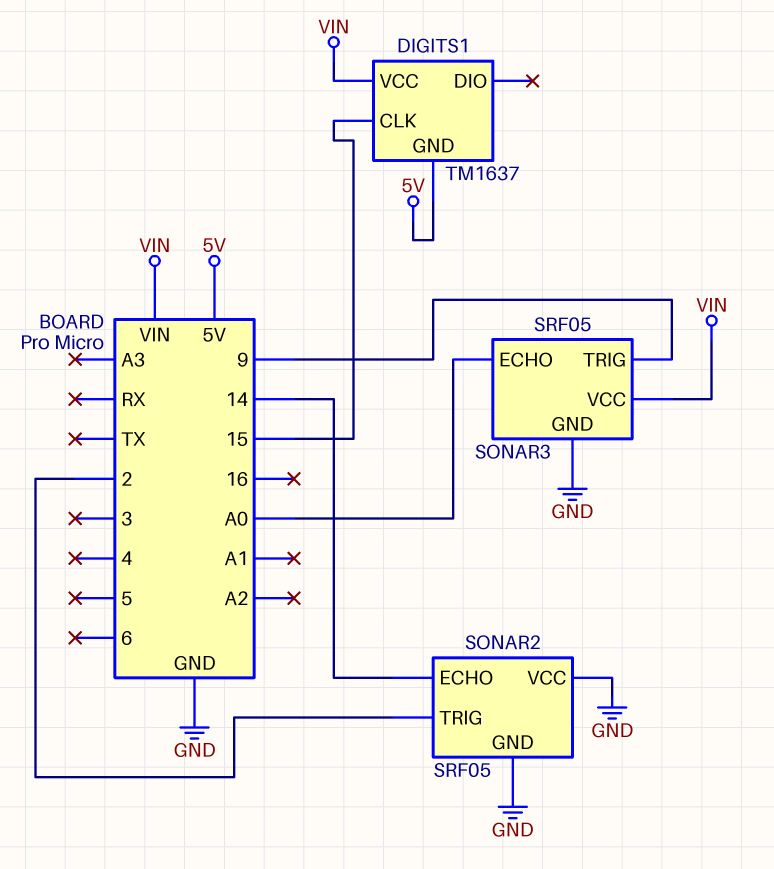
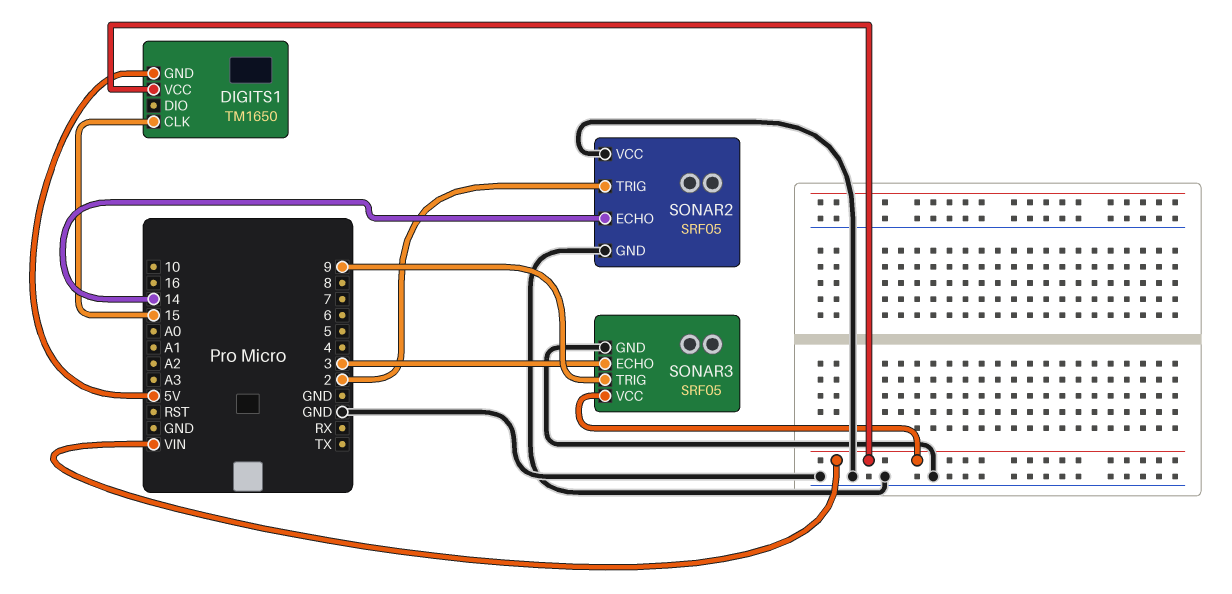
DIGITS1: TM1637 -> TM1650
SONAR3 pin ECHO: A0 -> 3

